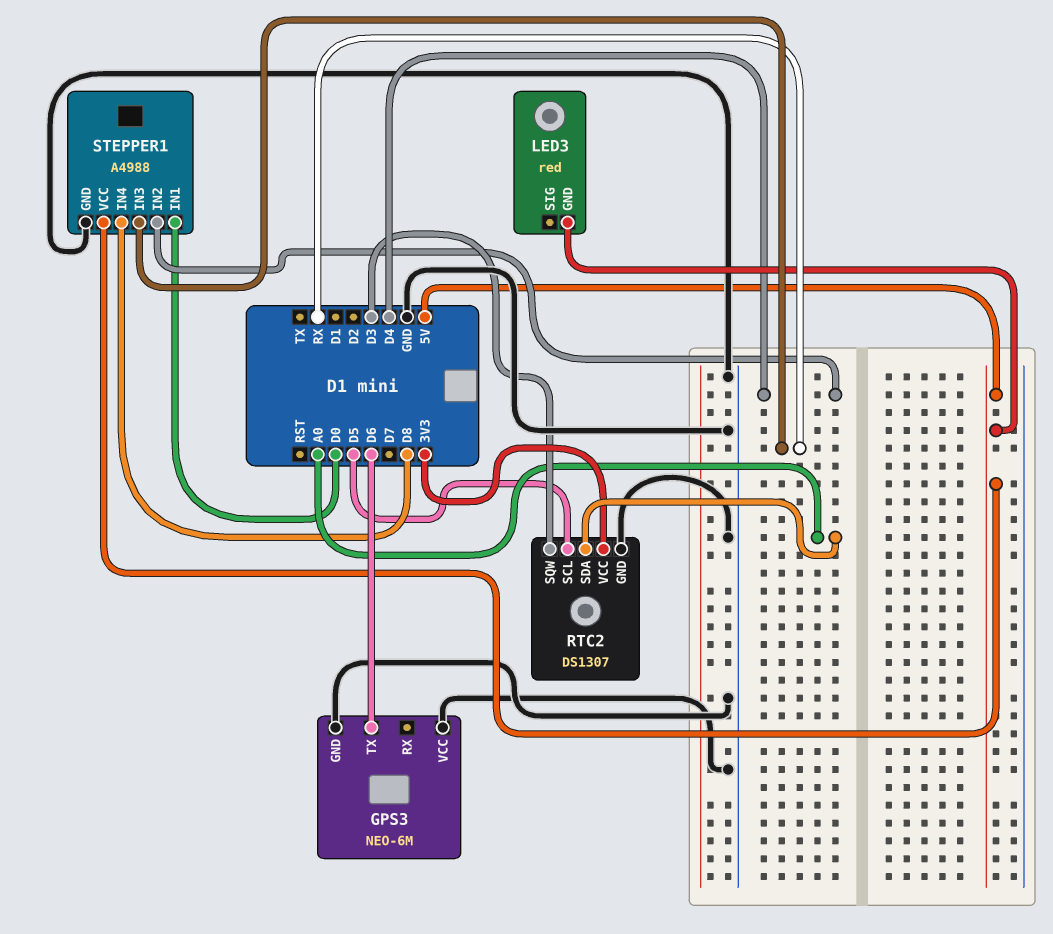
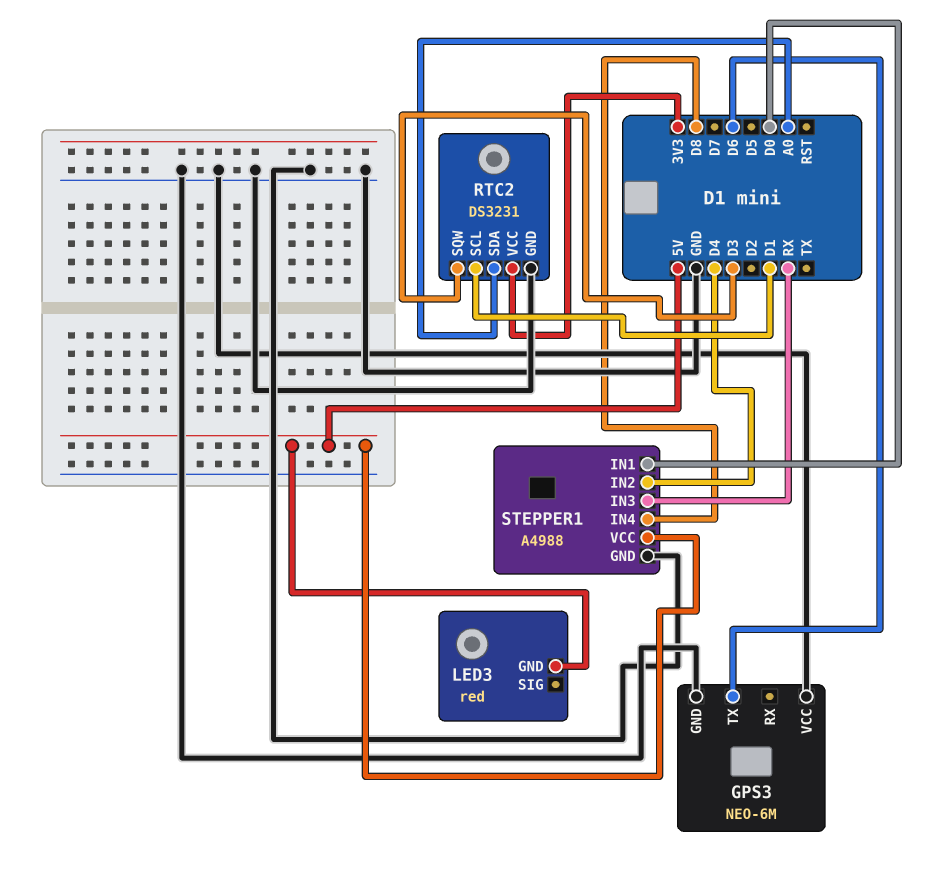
RTC2: DS1307 -> DS3231
RTC2 pin SCL: D5 -> D1

